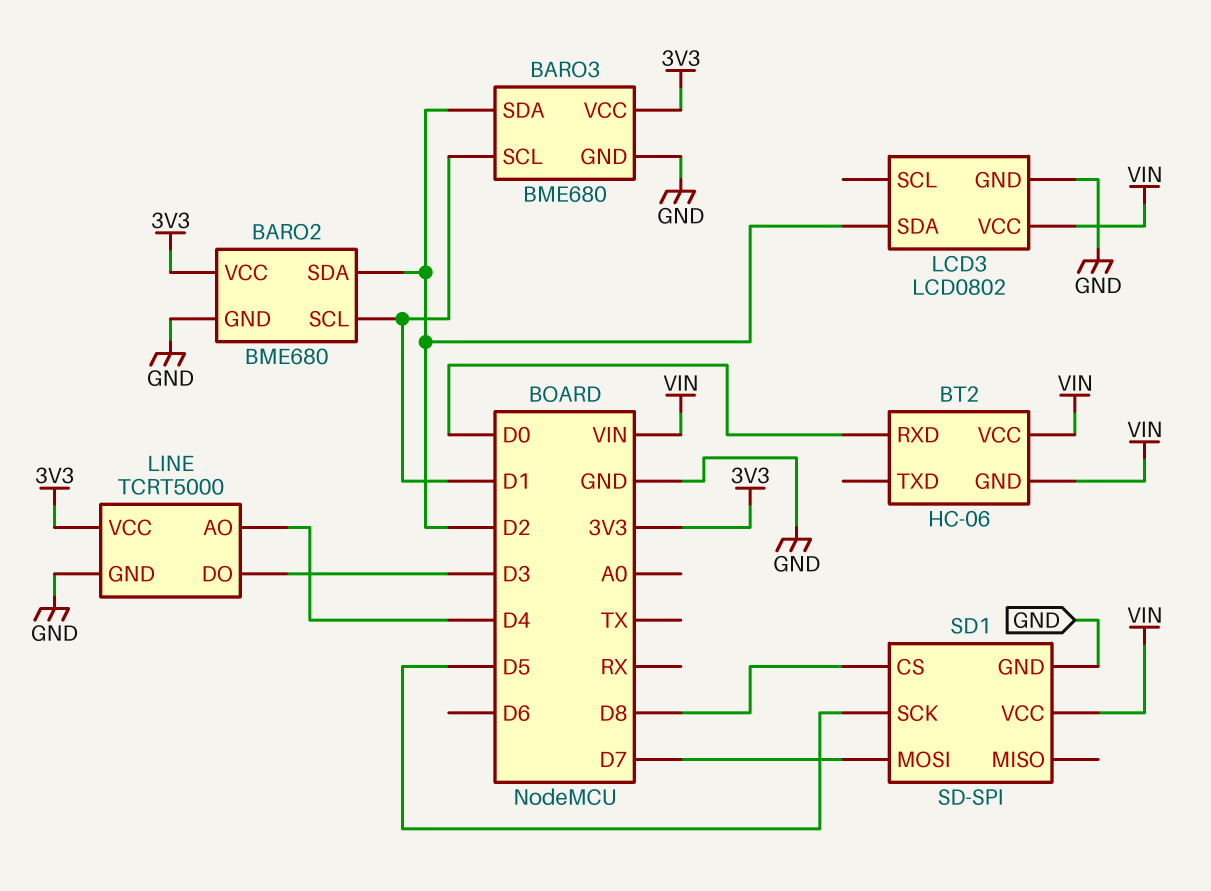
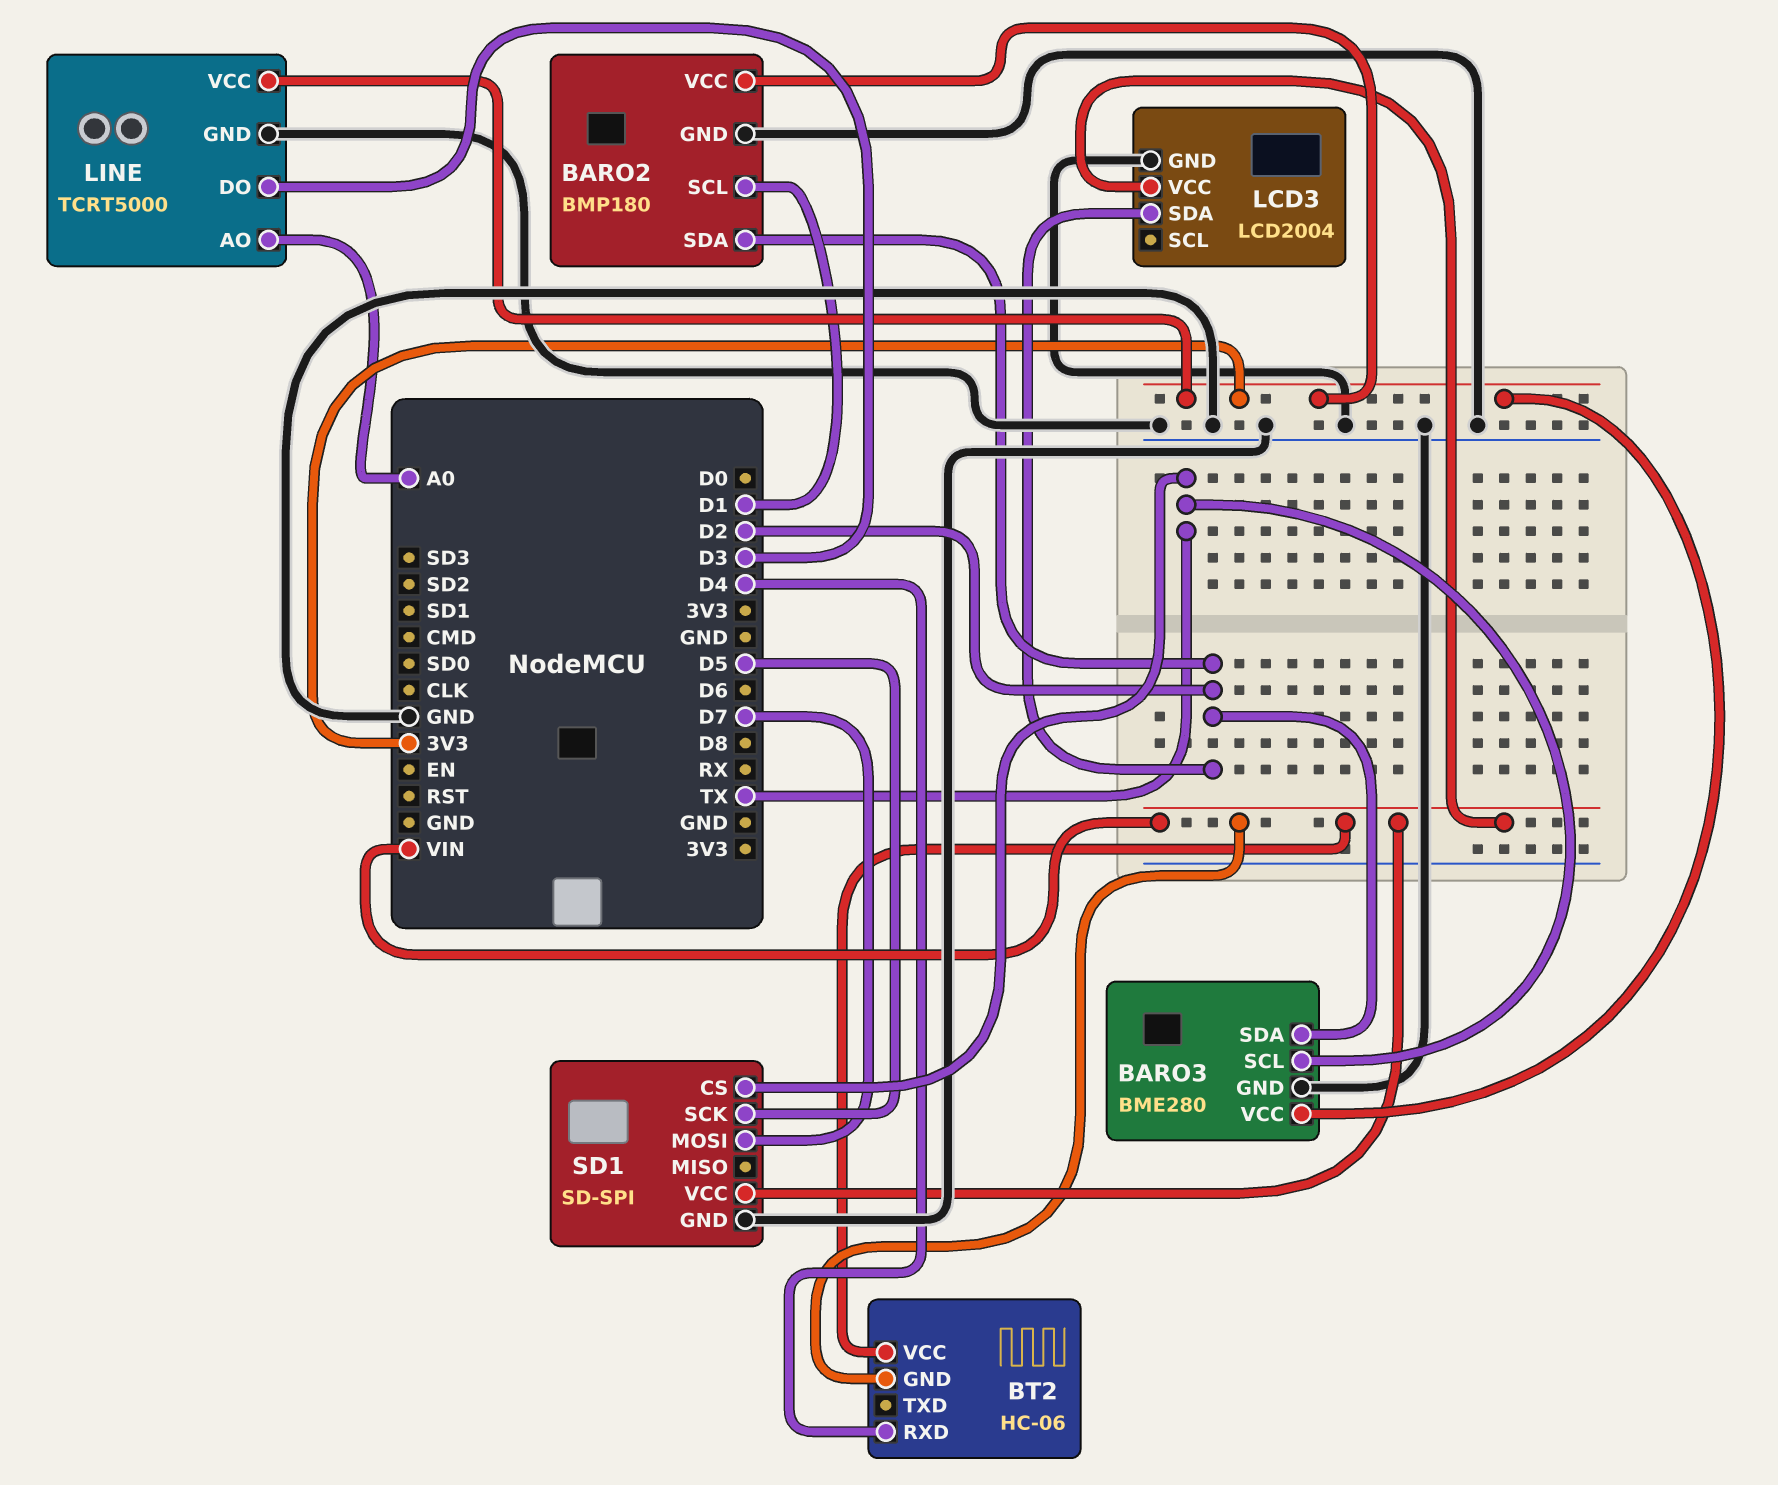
BARO2: BME680 -> BMP180
BARO3: BME680 -> BME280
BARO3 pin SCL: D1 -> TX
BT2 pin RXD: D0 -> D4
LCD3: LCD0802 -> LCD2004
LINE pin AO: D4 -> A0
SD1 pin CS: D8 -> TX

